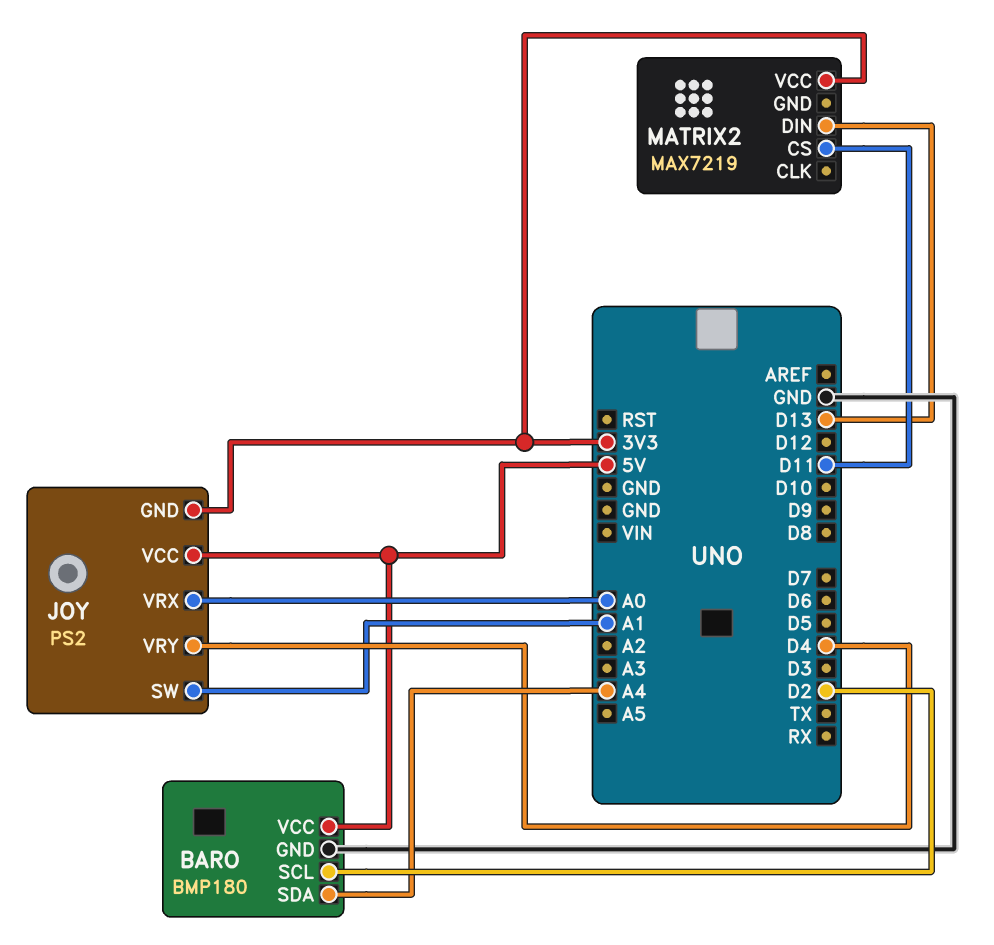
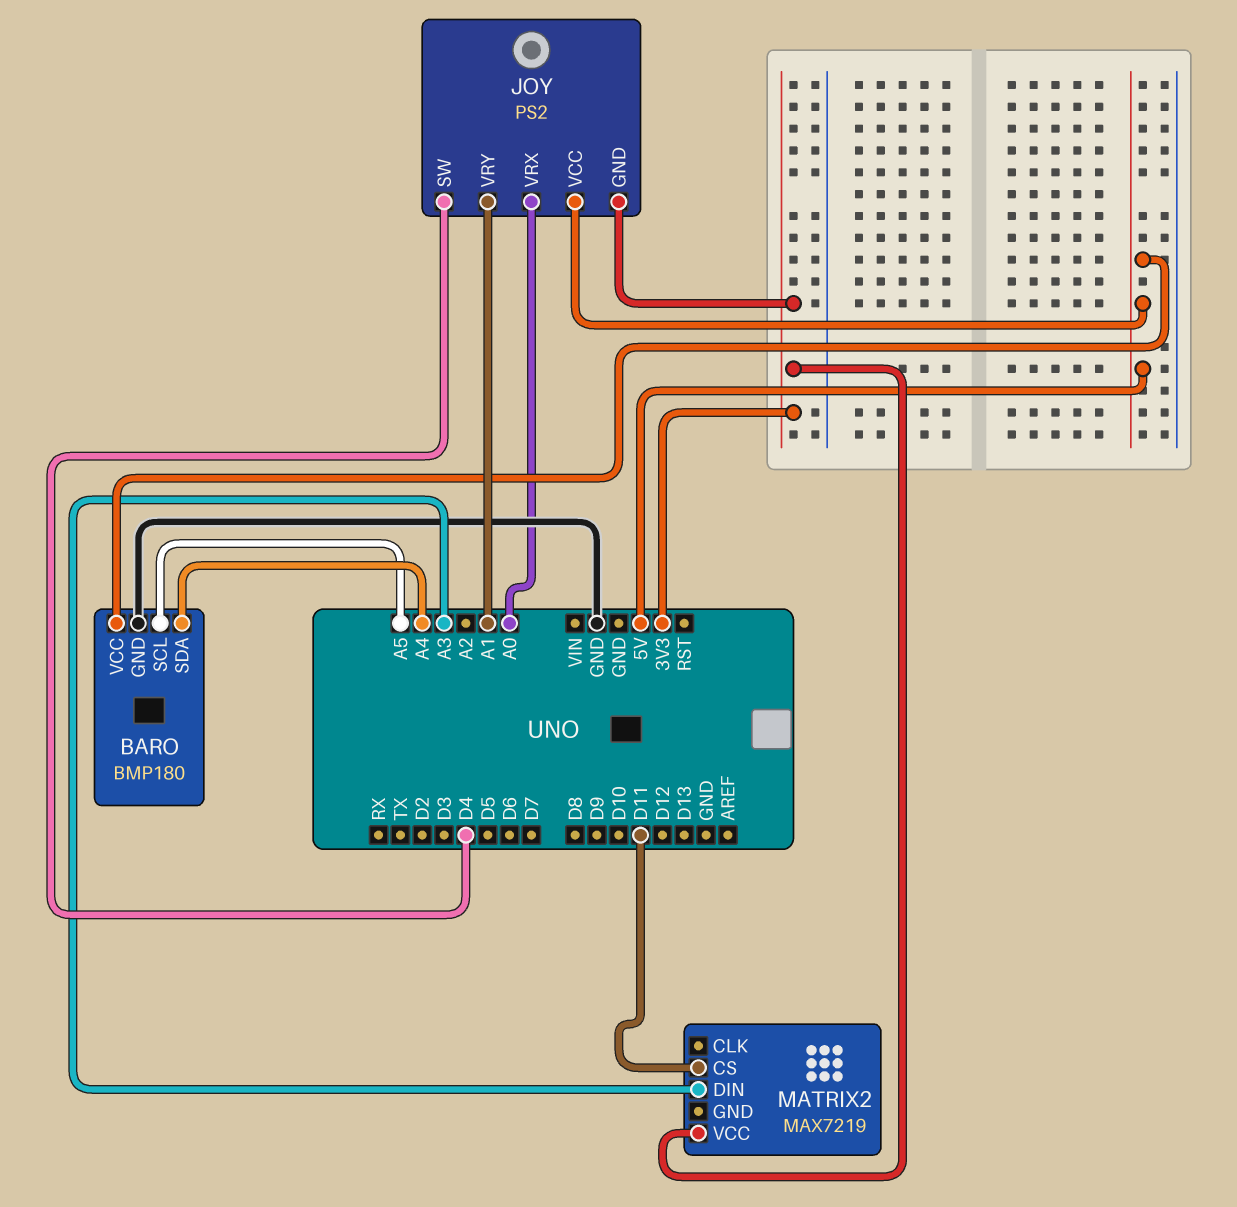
BARO pin SCL: D2 -> A5
JOY pin SW: A1 -> D4
JOY pin VRY: D4 -> A1
MATRIX2 pin DIN: D13 -> A3

